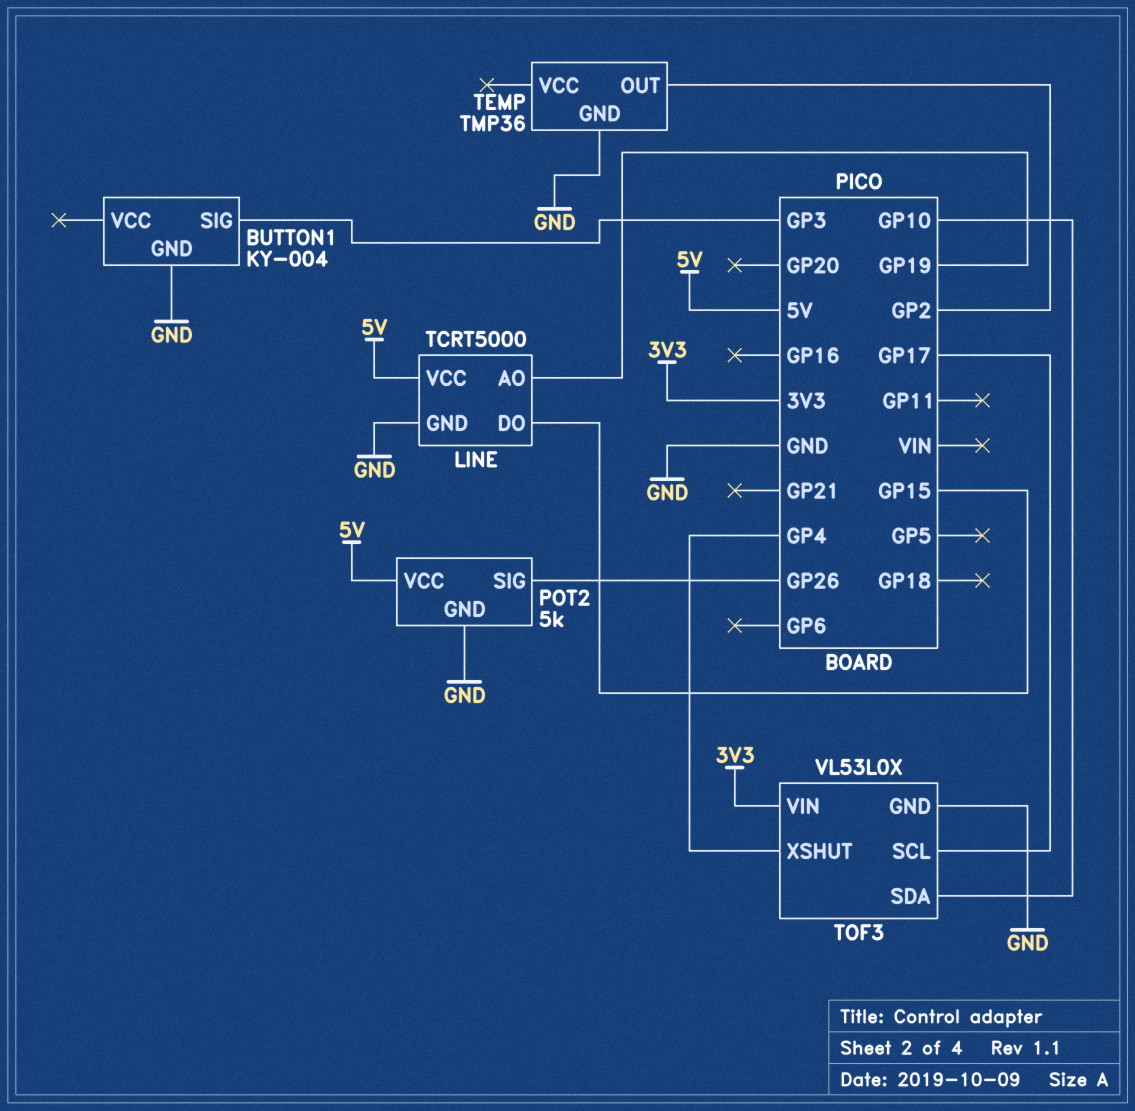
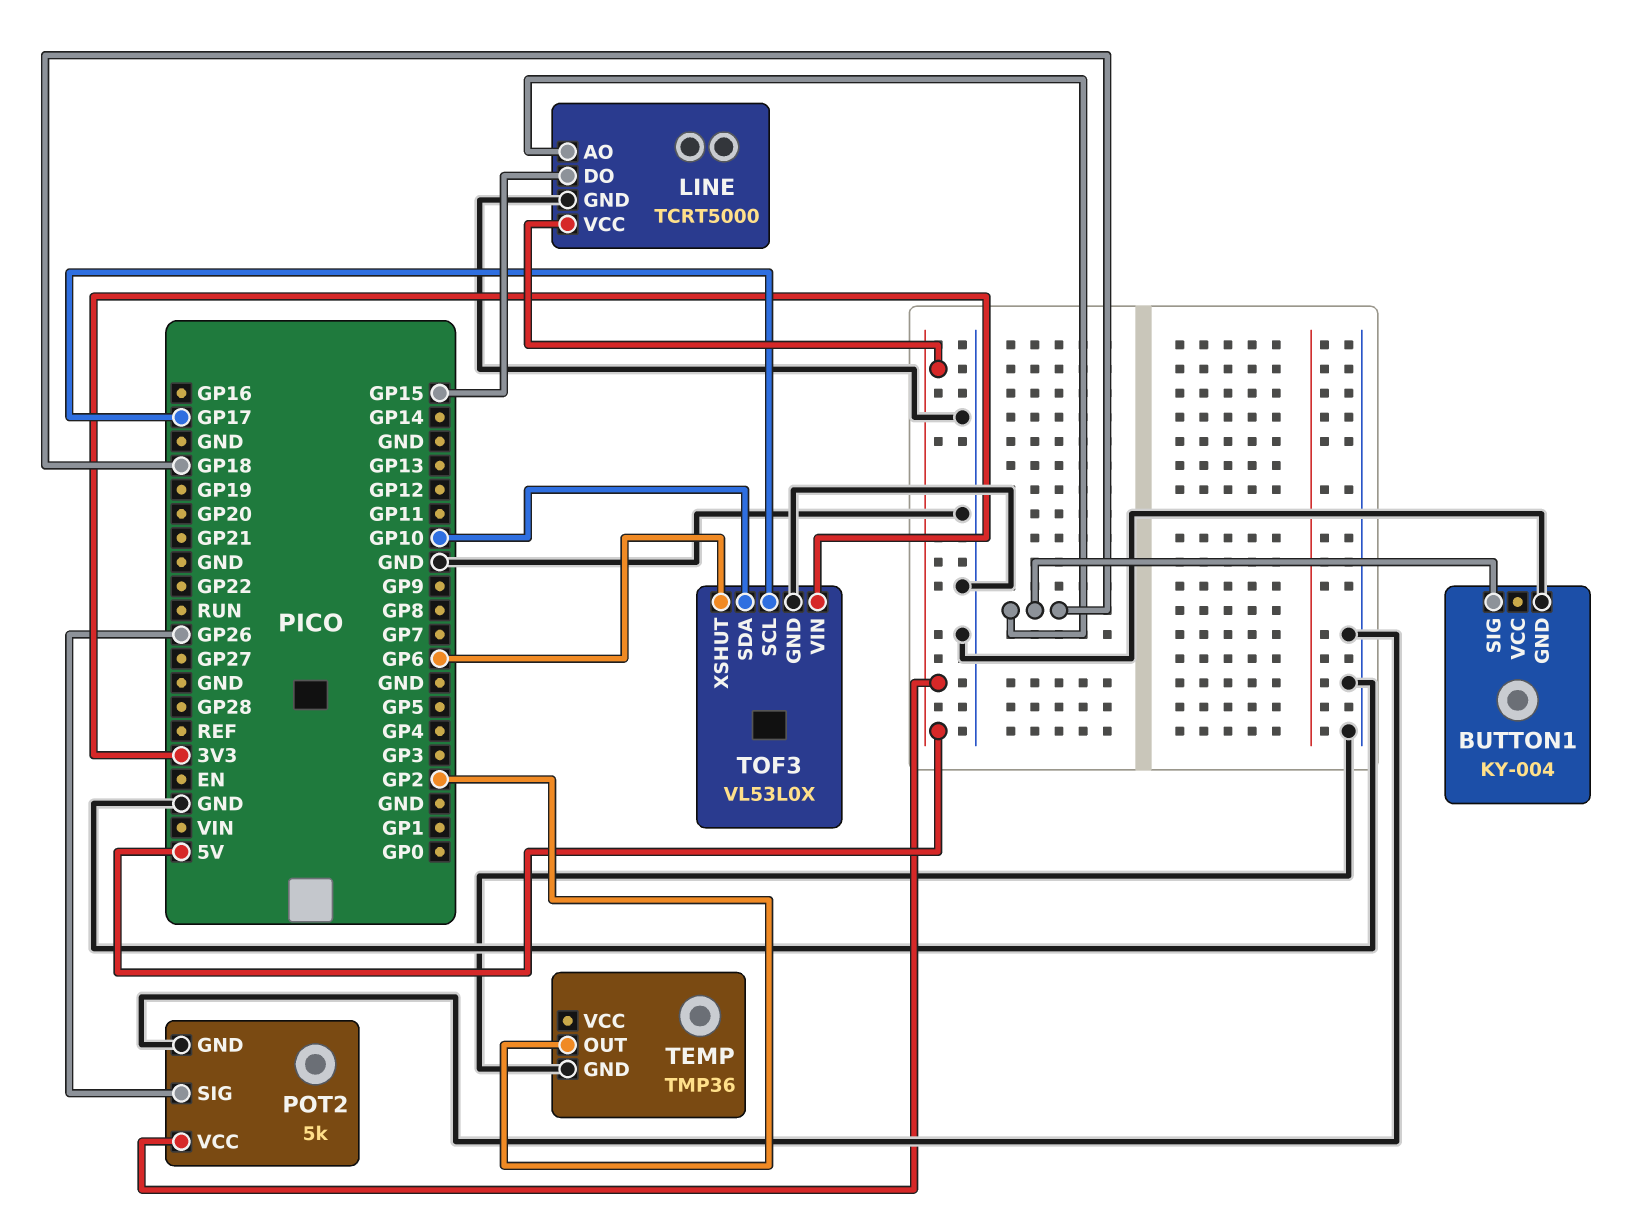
BUTTON1 pin SIG: GP3 -> GP18
LINE pin AO: GP19 -> GP18
TOF3 pin XSHUT: GP4 -> GP6

